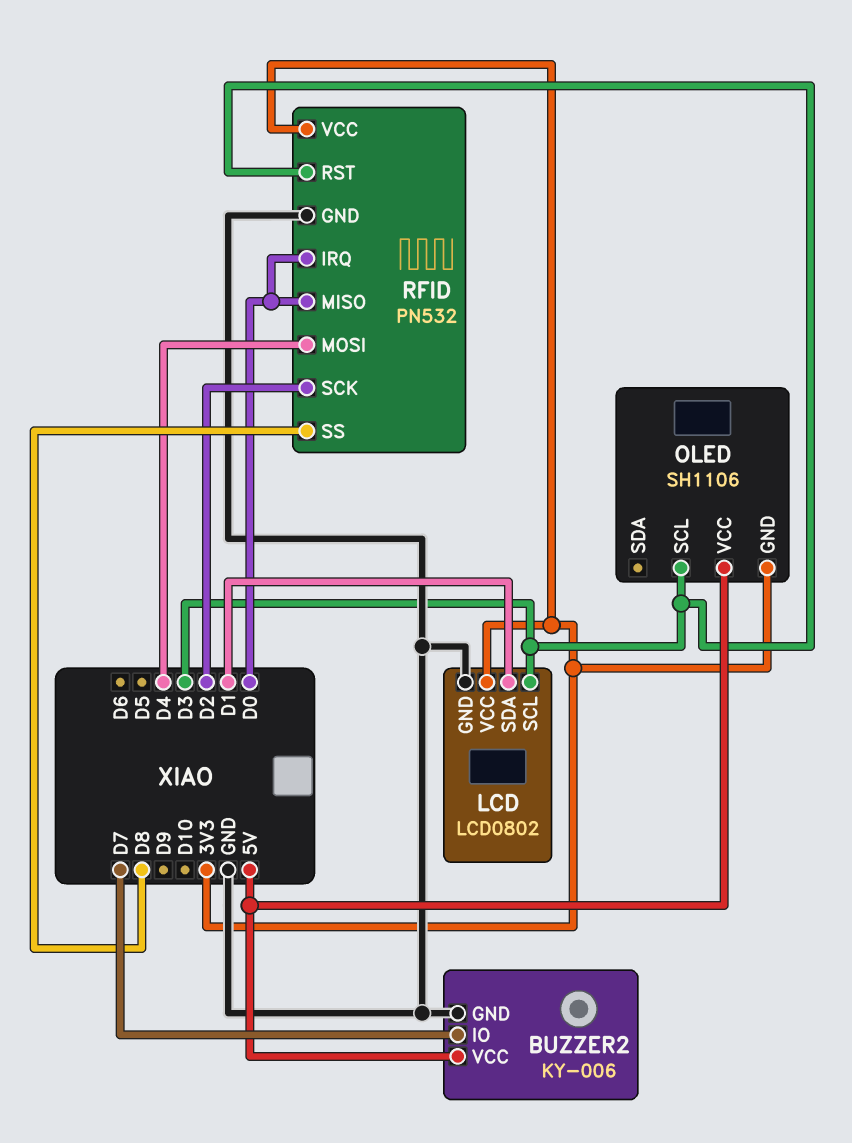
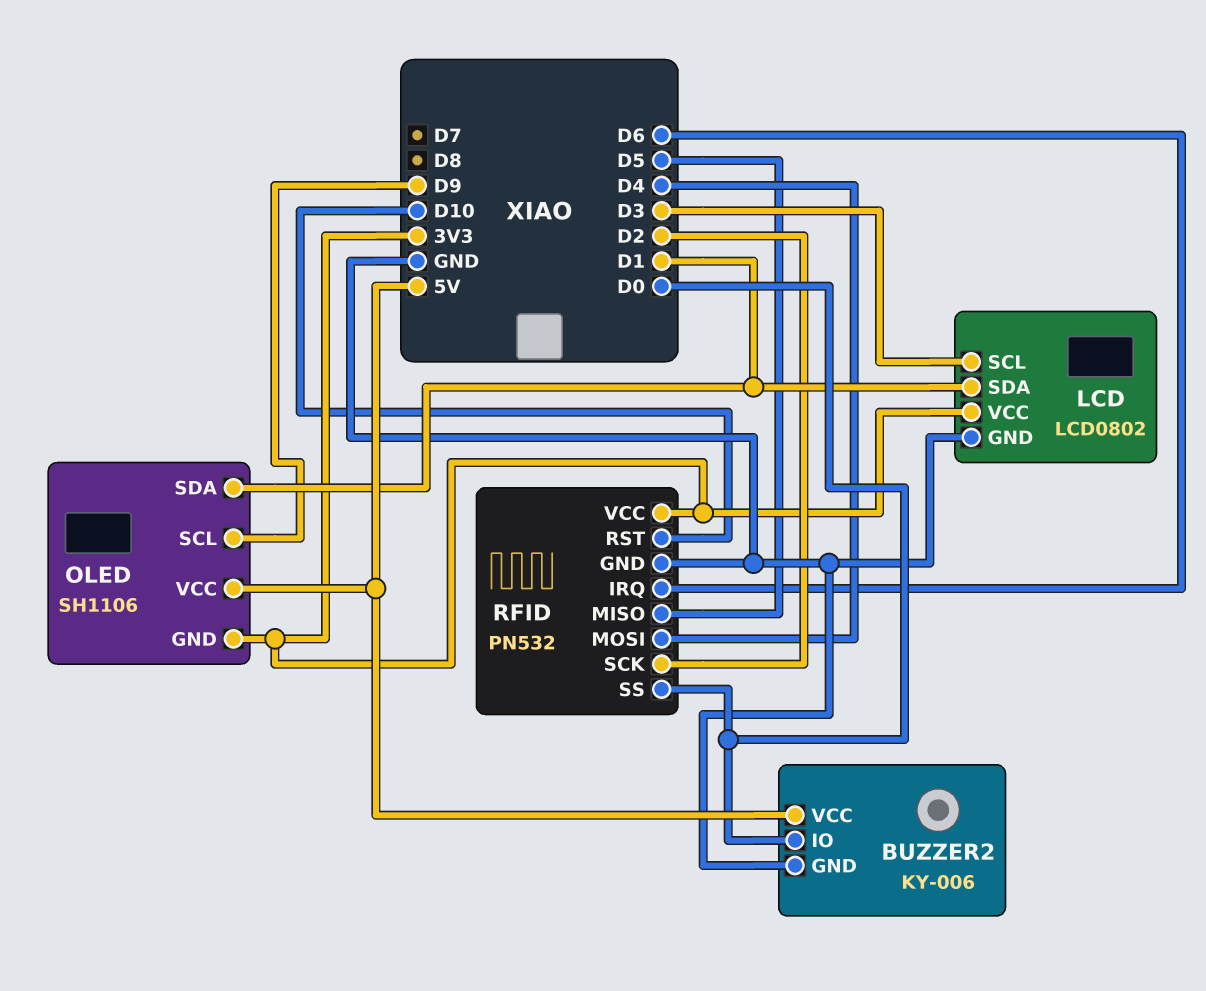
BUZZER2 pin IO: D7 -> D0
OLED pin SCL: D3 -> D9
OLED pin SDA: none -> D1
RFID pin IRQ: D0 -> D6
RFID pin MISO: D0 -> D5
RFID pin RST: D3 -> D10
RFID pin SS: D8 -> D0

